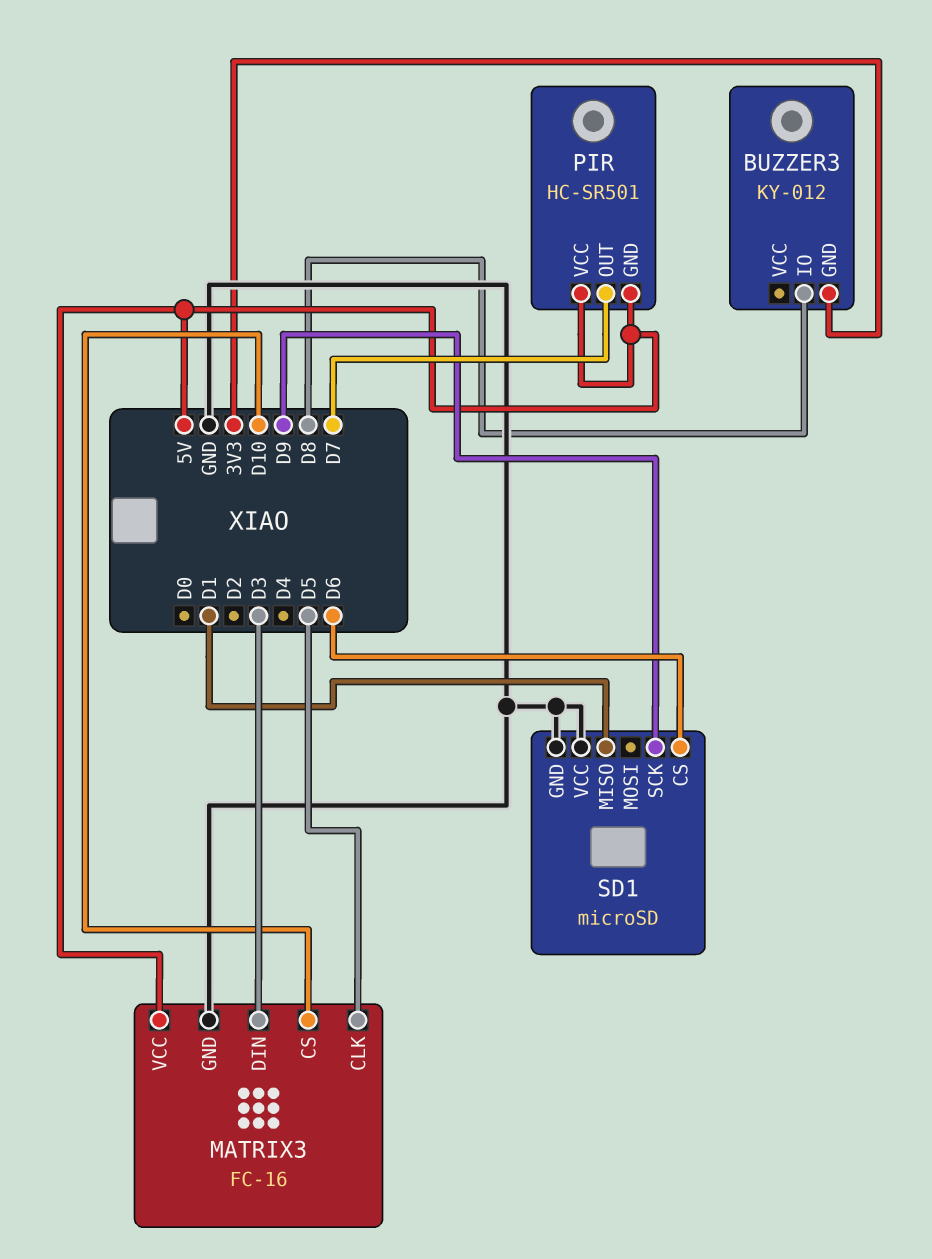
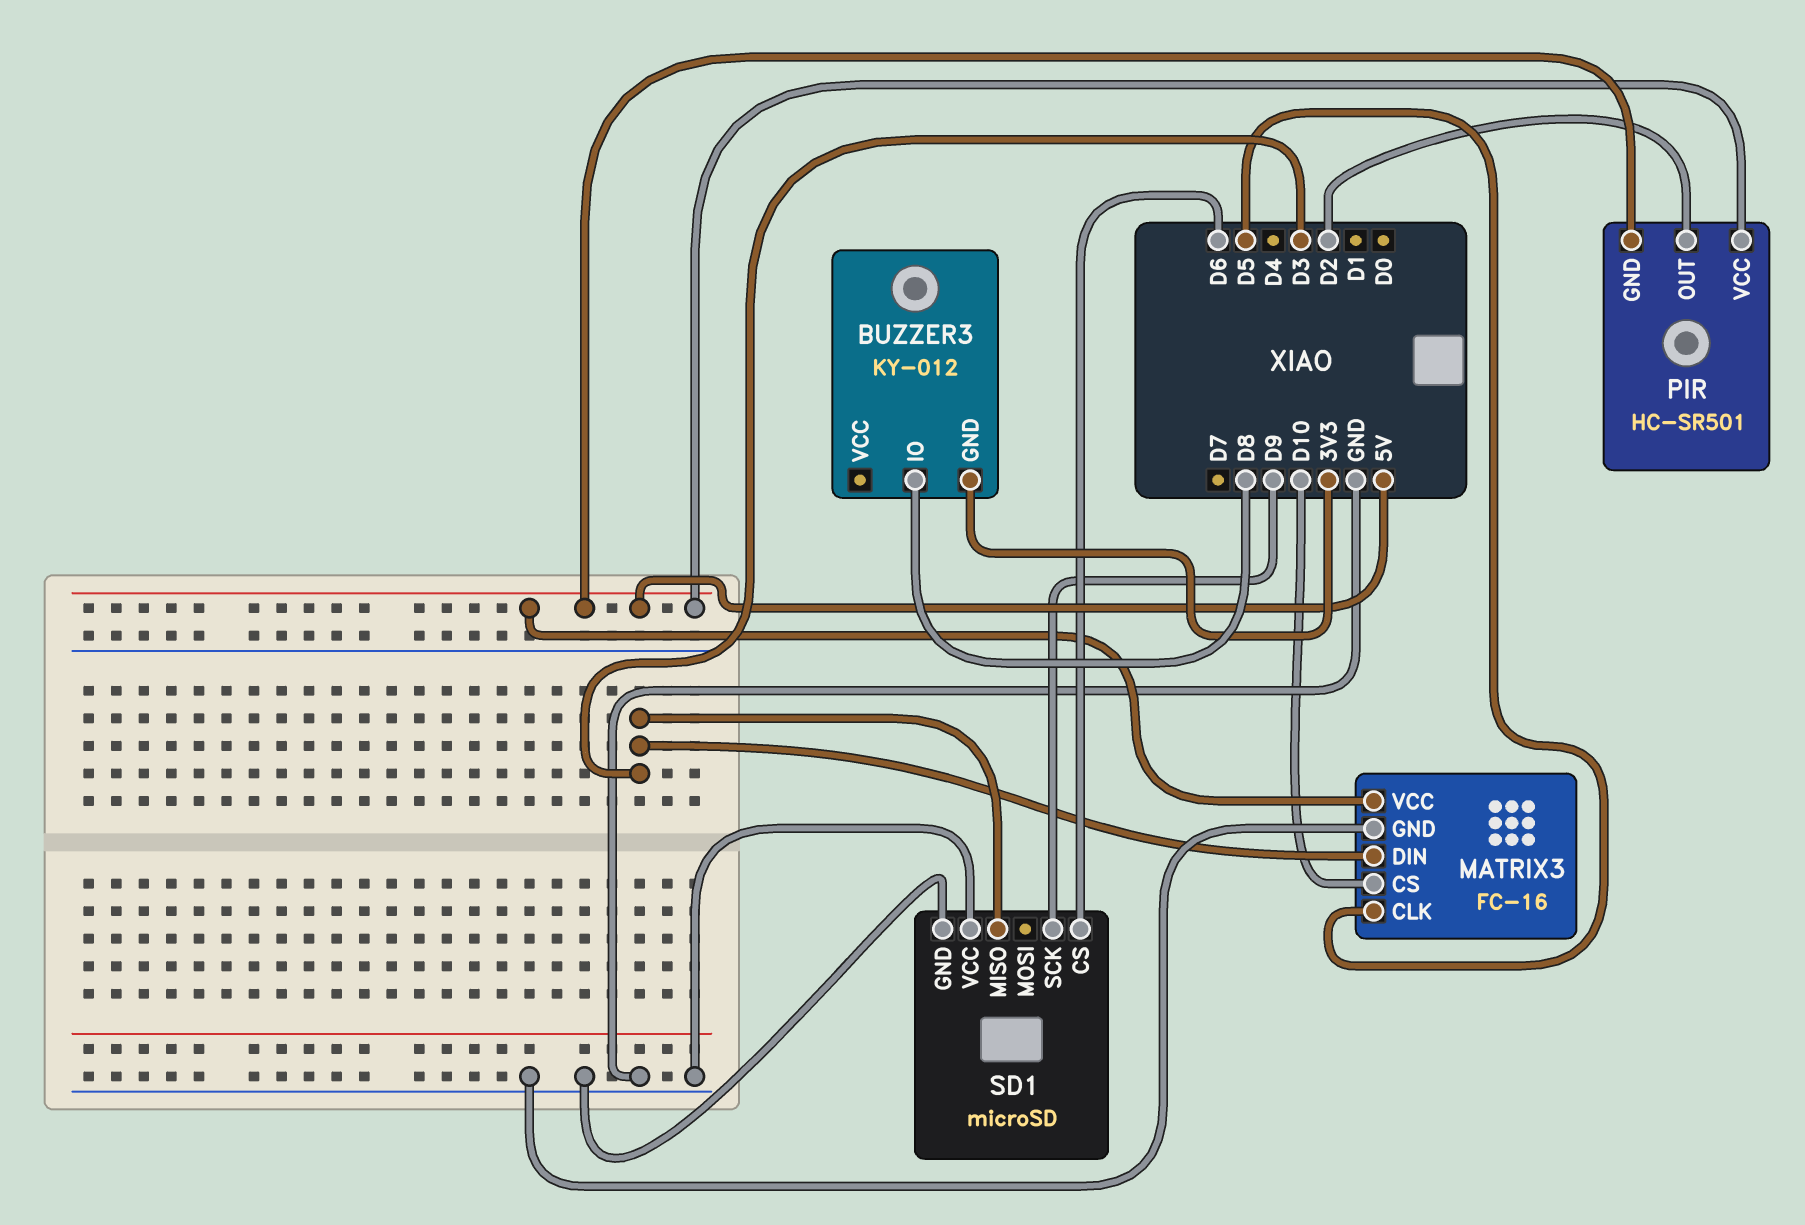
PIR pin OUT: D7 -> D2
SD1 pin MISO: D1 -> D3

